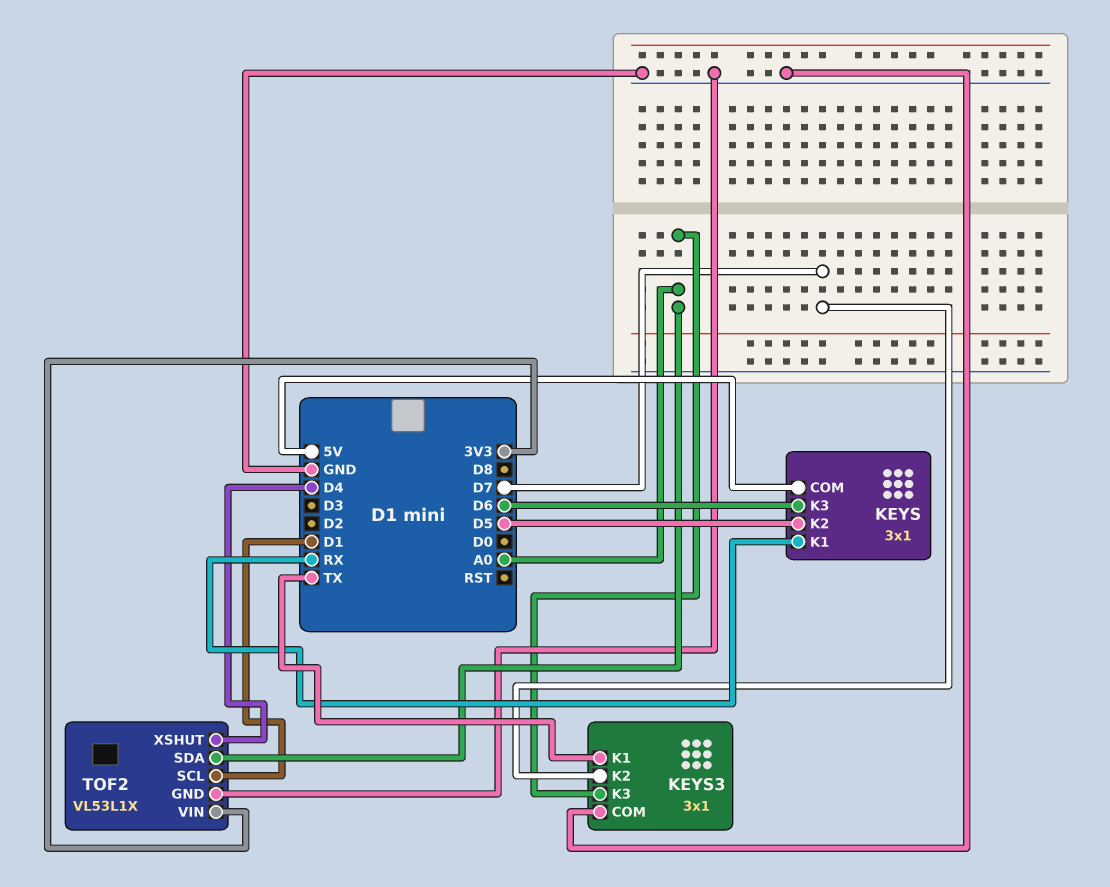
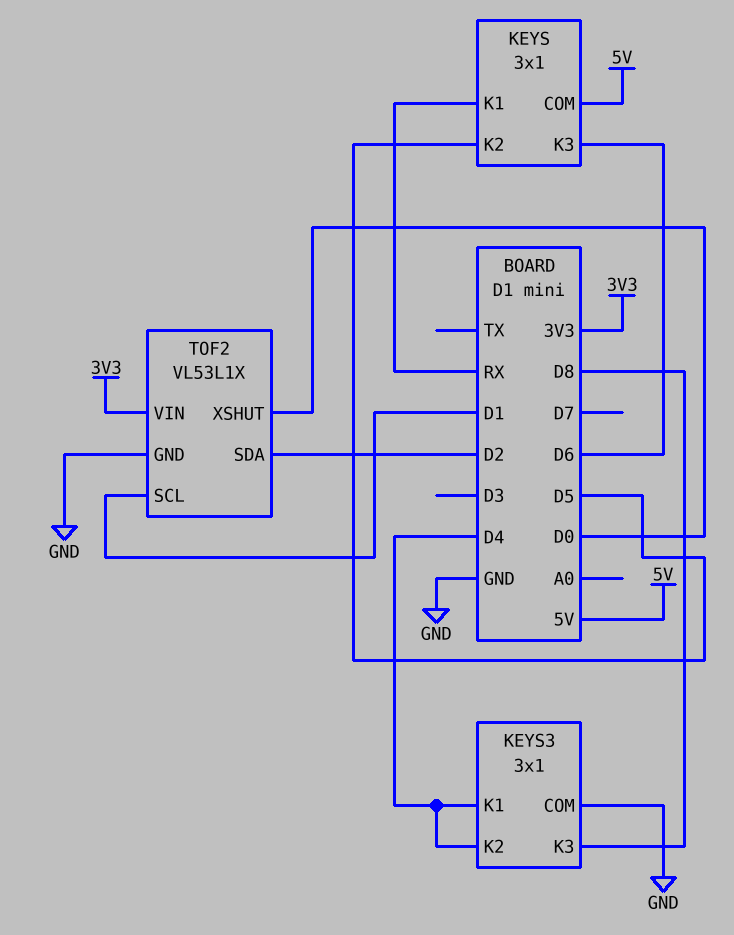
KEYS3 pin K1: TX -> D4
KEYS3 pin K2: D7 -> D4
KEYS3 pin K3: A0 -> D8
TOF2 pin SDA: A0 -> D2
TOF2 pin XSHUT: D4 -> D0

